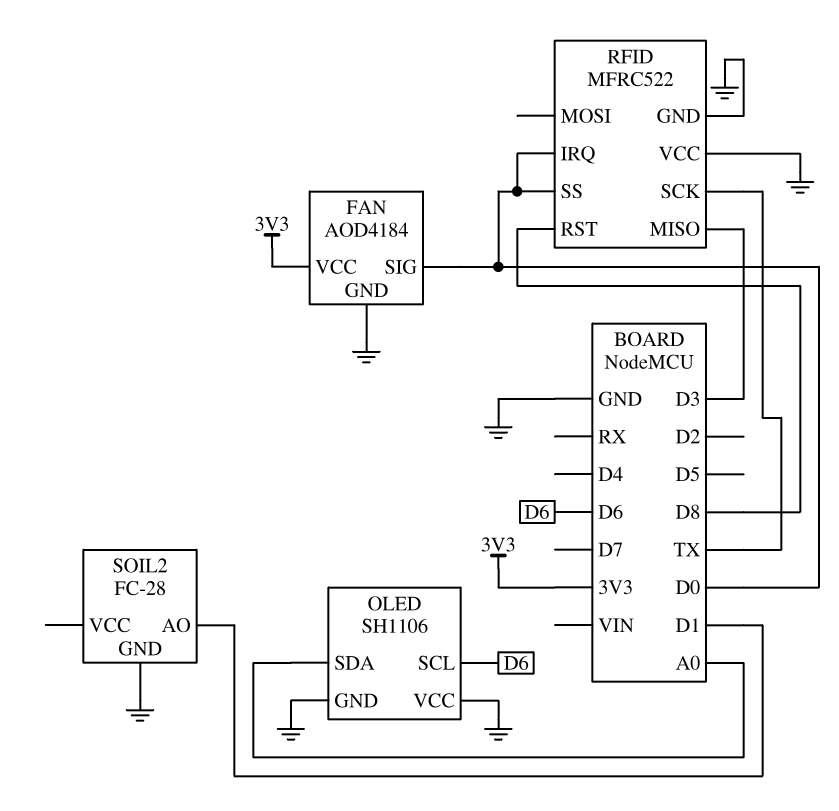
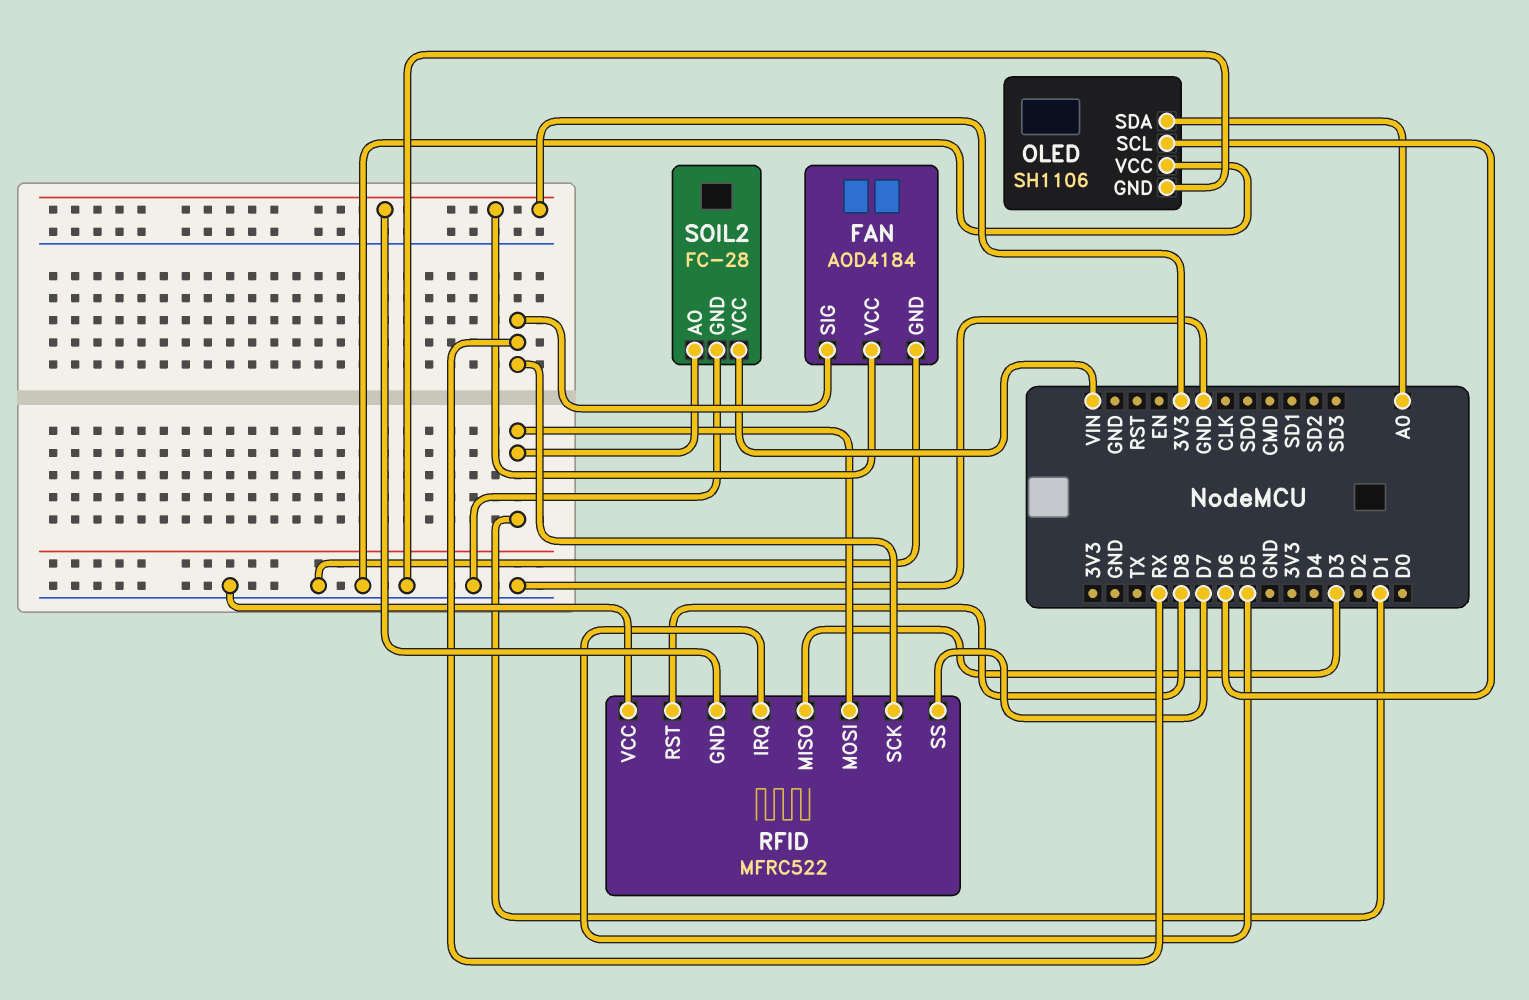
FAN pin SIG: D0 -> RX
RFID pin GND: GND -> 3V3
RFID pin IRQ: D0 -> D5
RFID pin MOSI: none -> D1
RFID pin SCK: TX -> RX
RFID pin SS: D0 -> D7
SOIL2 pin VCC: none -> VIN

